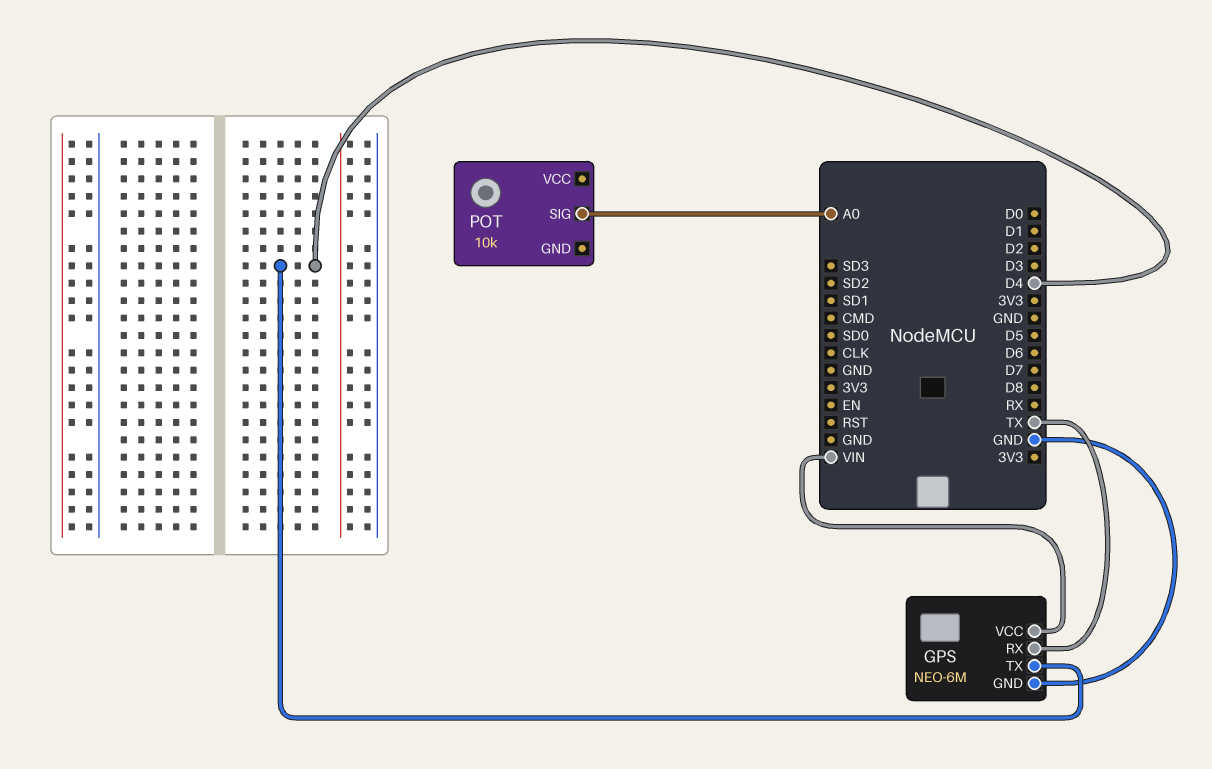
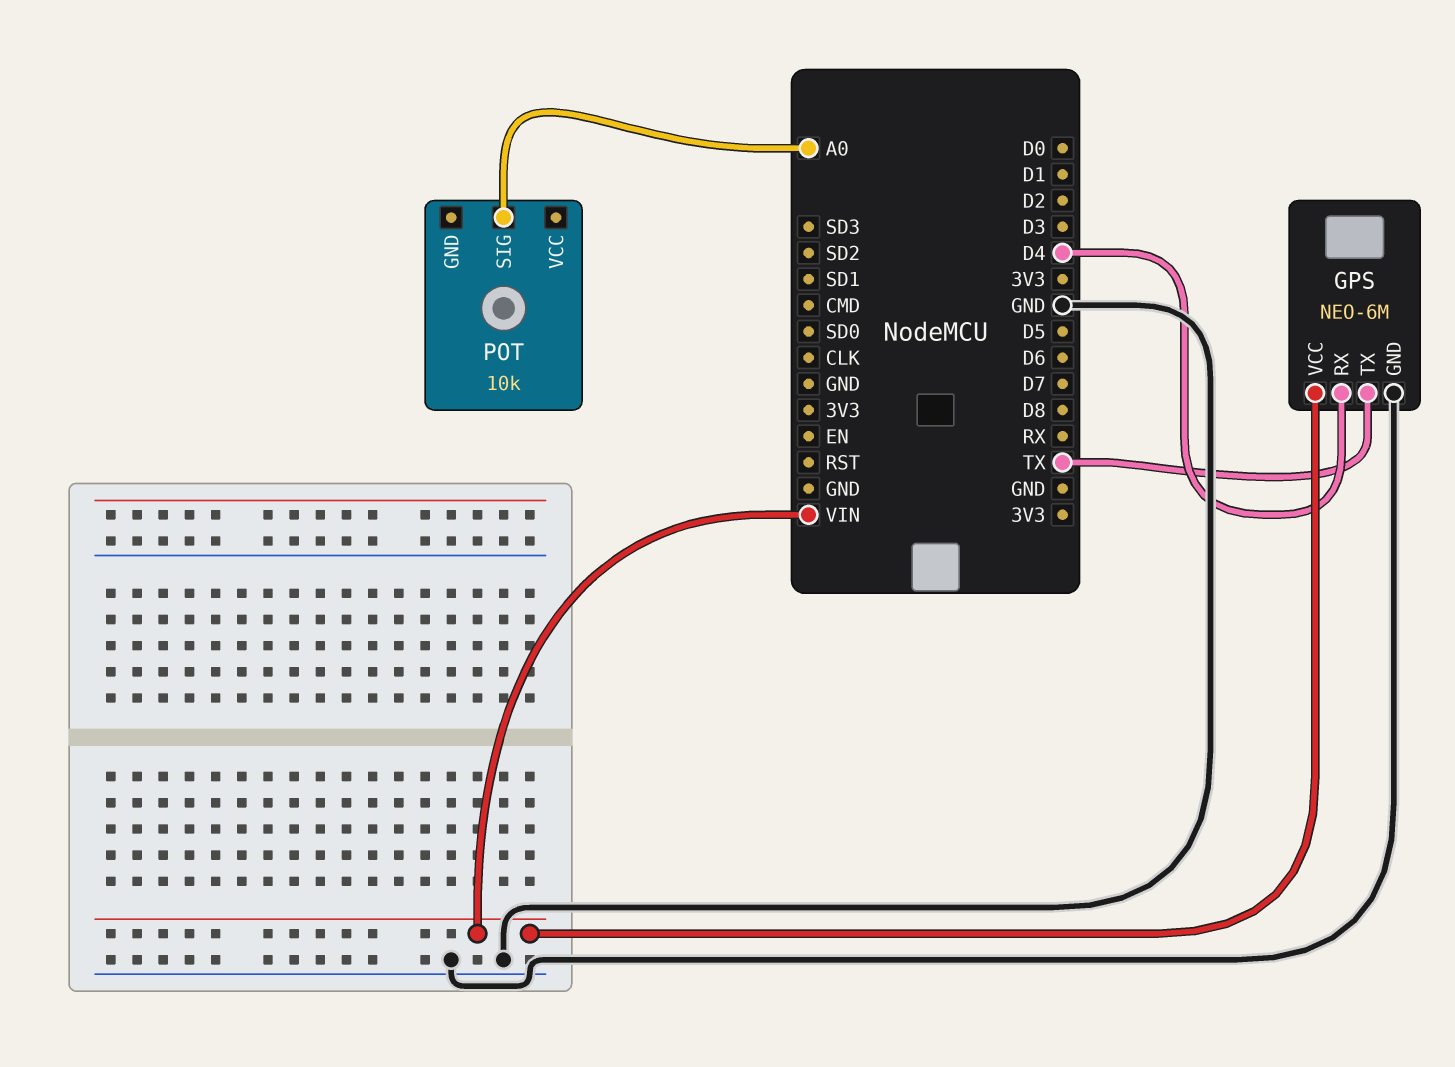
GPS pin RX: TX -> D4
GPS pin TX: D4 -> TX

